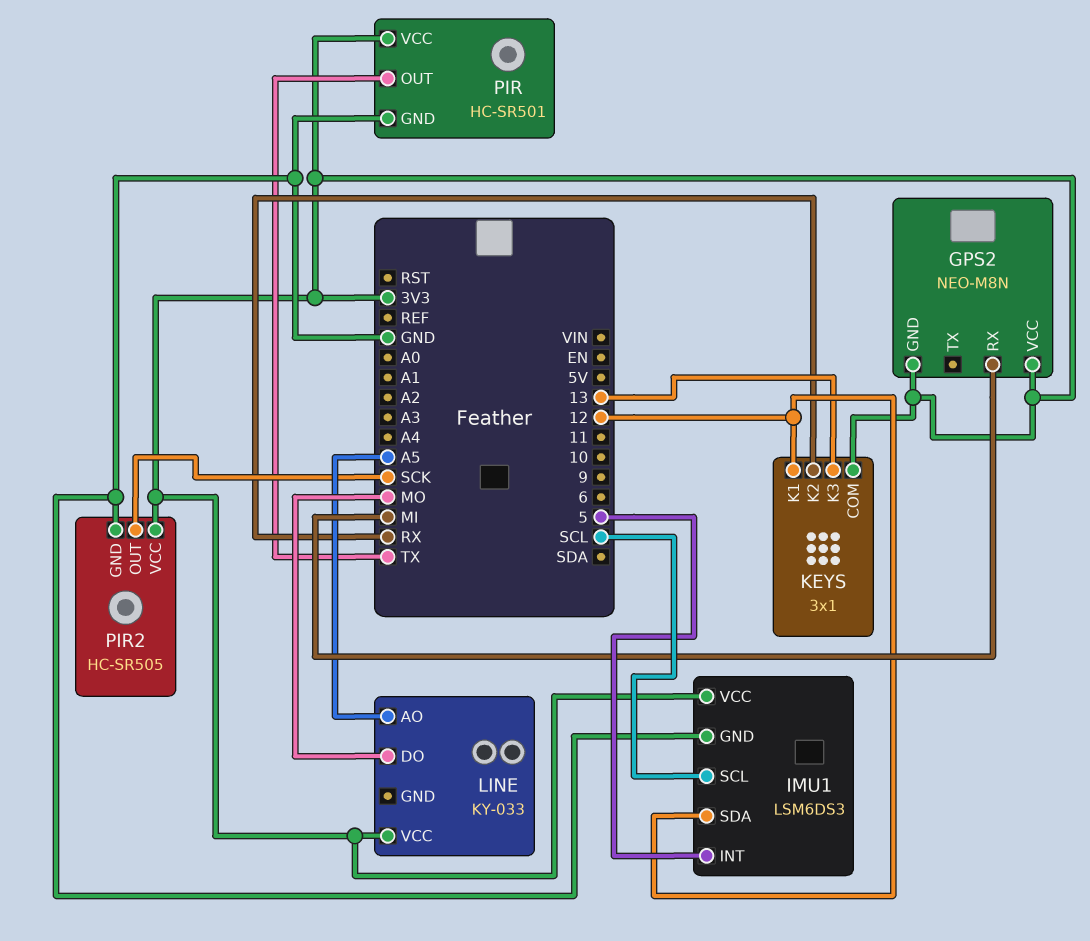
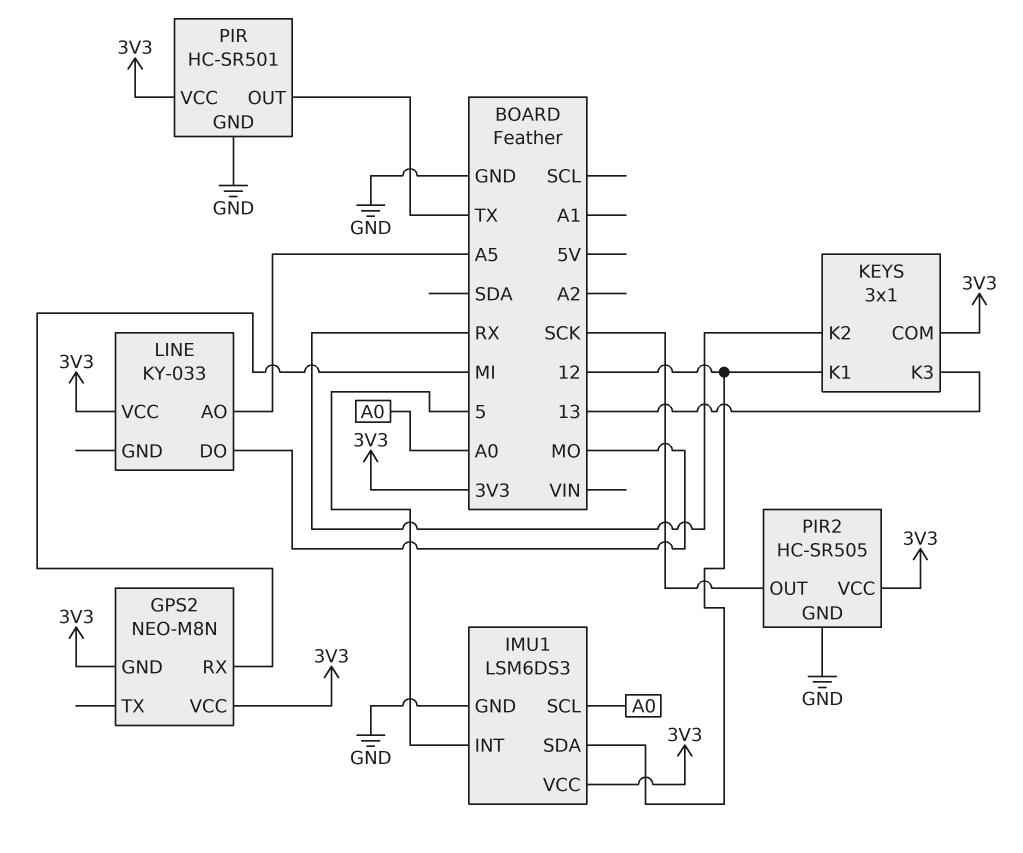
IMU1 pin SCL: SCL -> A0

